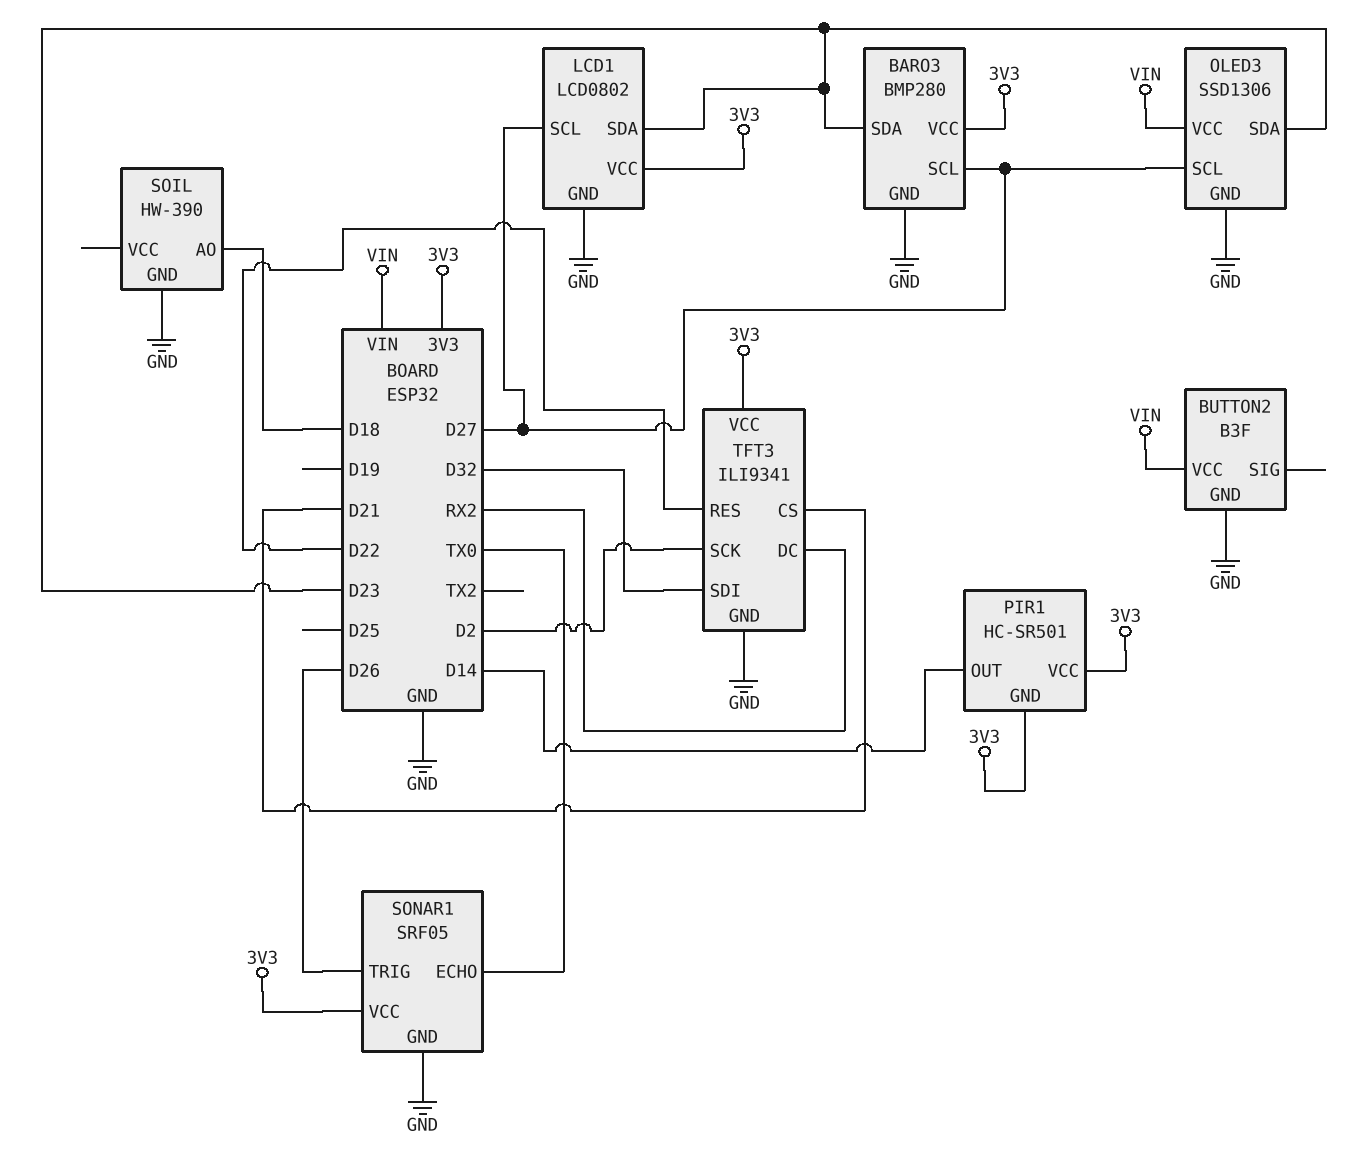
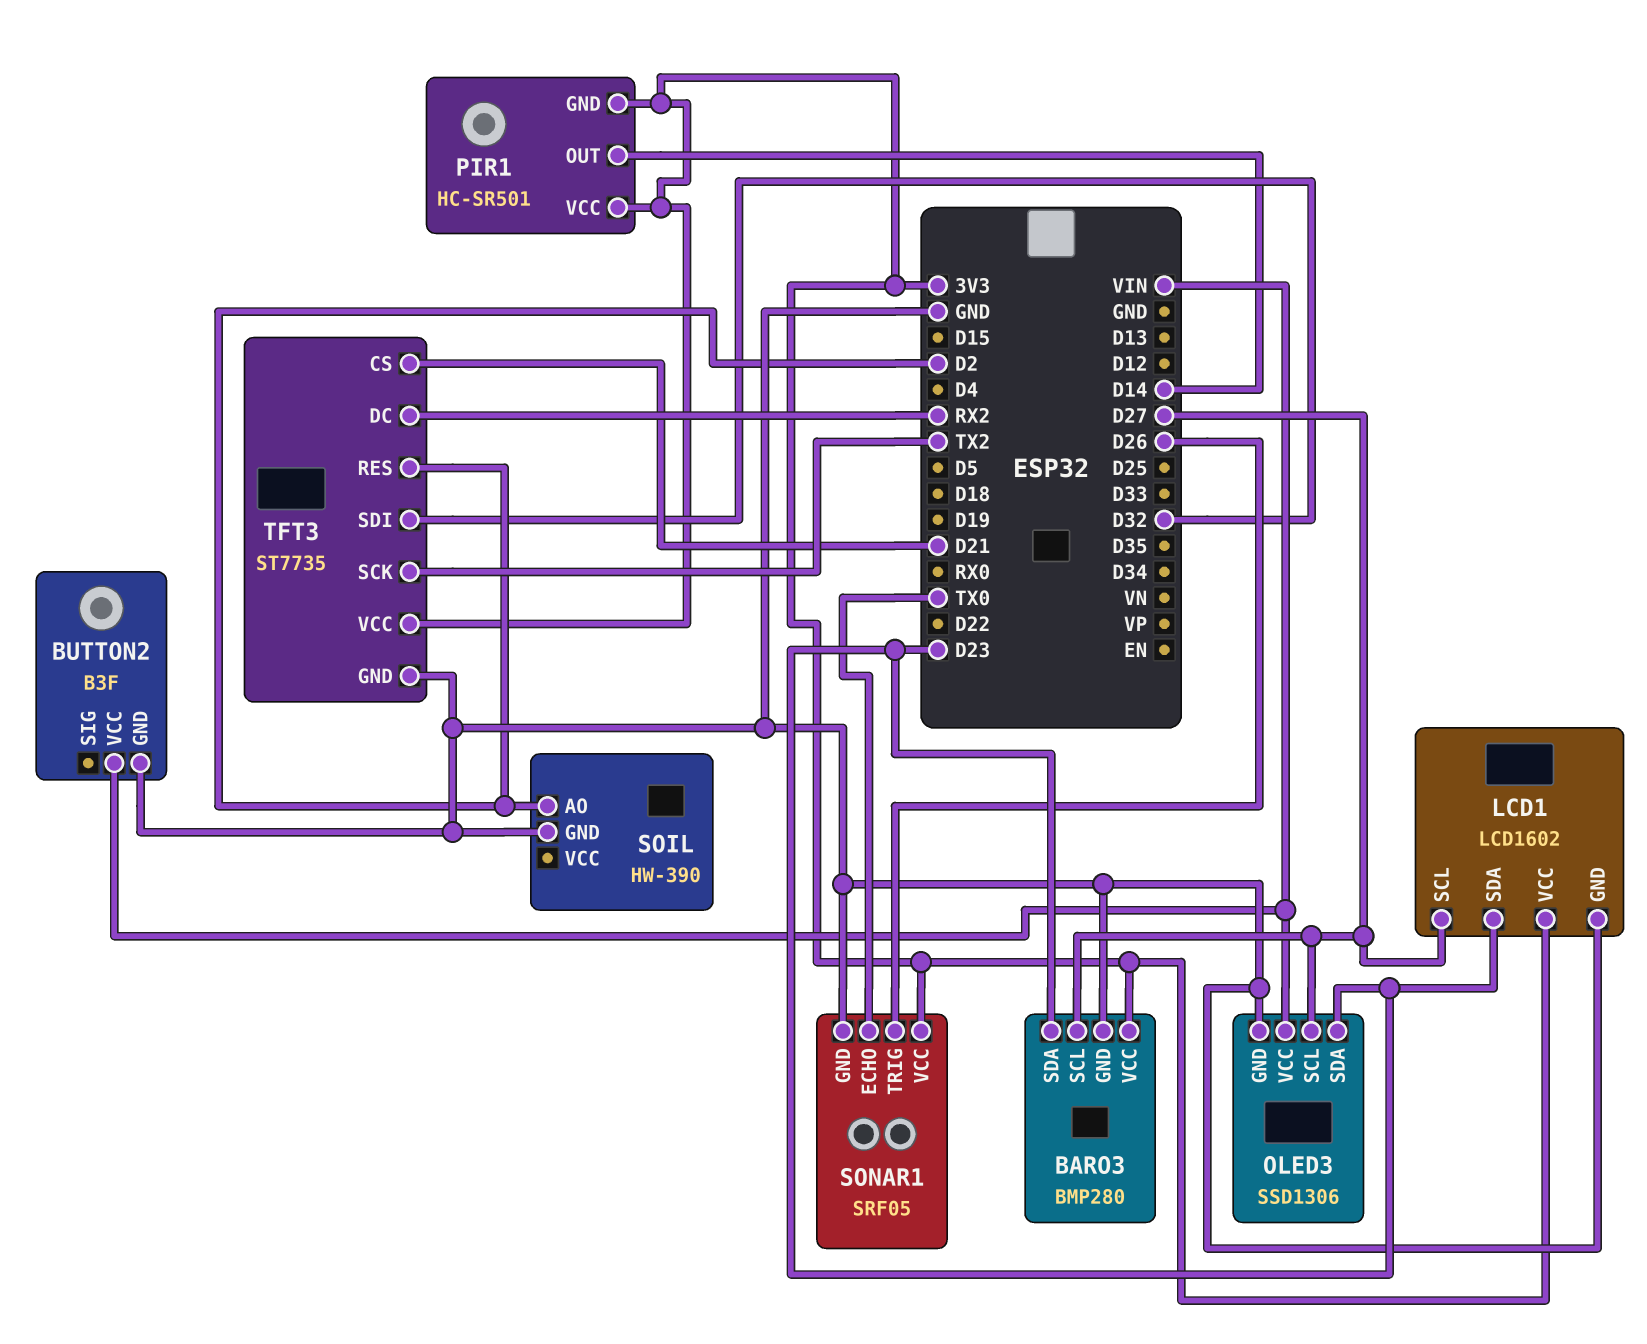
LCD1: LCD0802 -> LCD1602
SOIL pin AO: D18 -> D2
TFT3: ILI9341 -> ST7735
TFT3 pin RES: D22 -> D2
TFT3 pin SCK: D2 -> TX2

